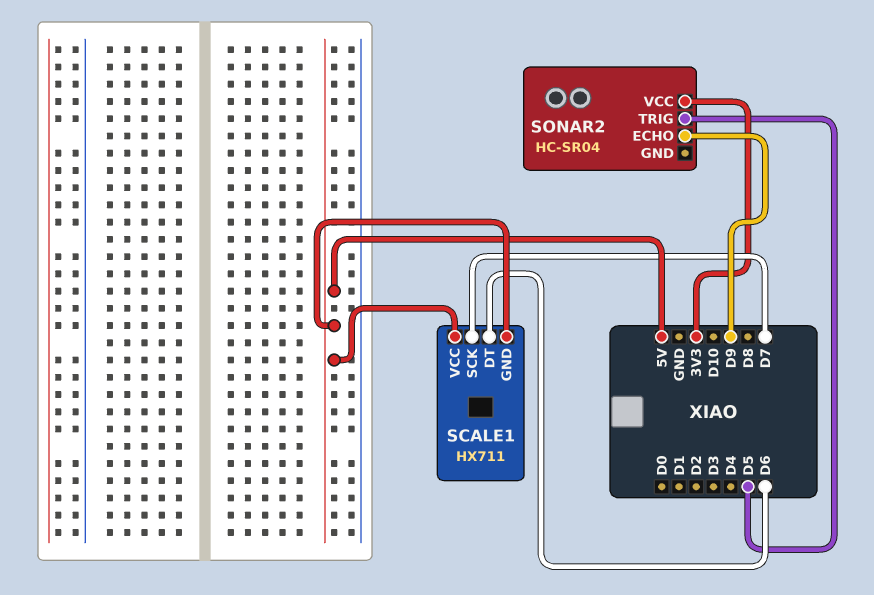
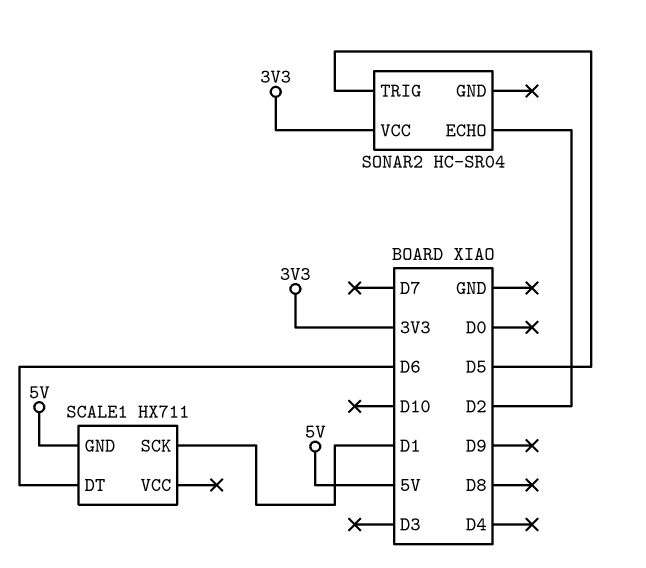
SCALE1 pin SCK: D7 -> D1
SCALE1 pin VCC: 5V -> none
SONAR2 pin ECHO: D9 -> D2

